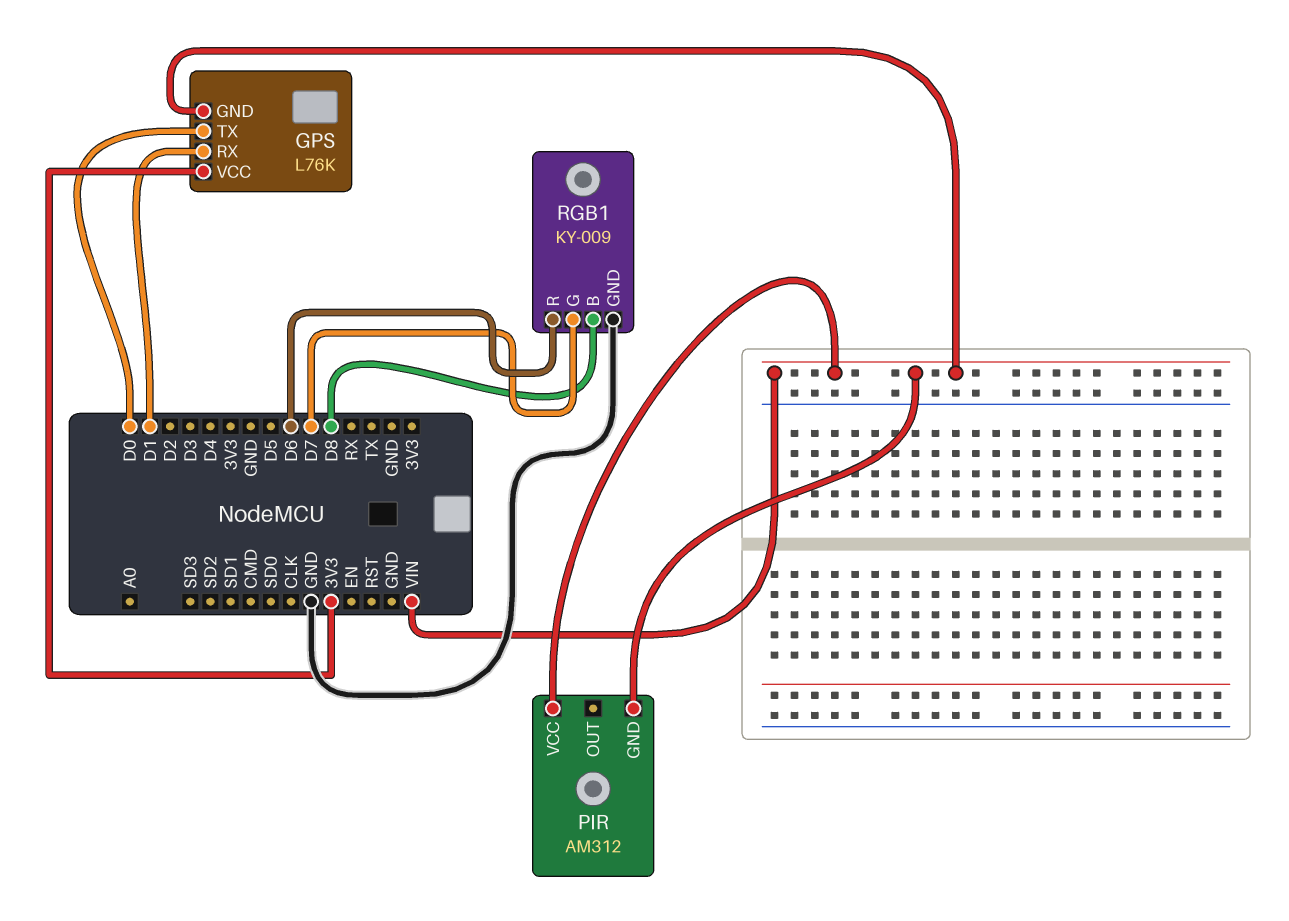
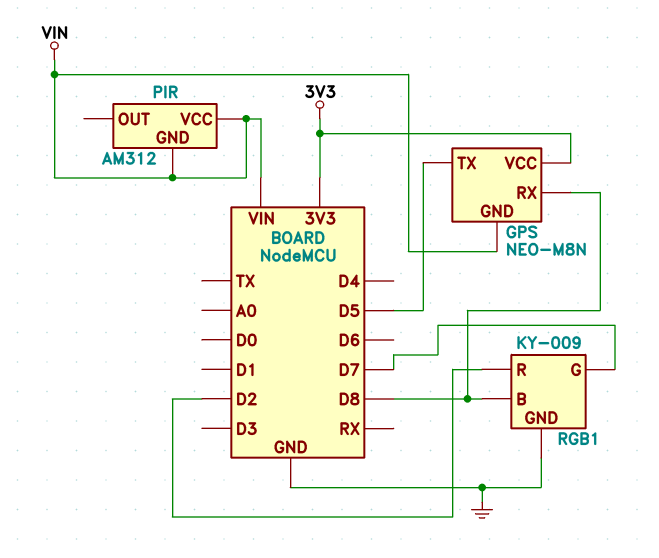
GPS: L76K -> NEO-M8N
GPS pin RX: D1 -> D8
GPS pin TX: D0 -> D5
RGB1 pin R: D6 -> D2

